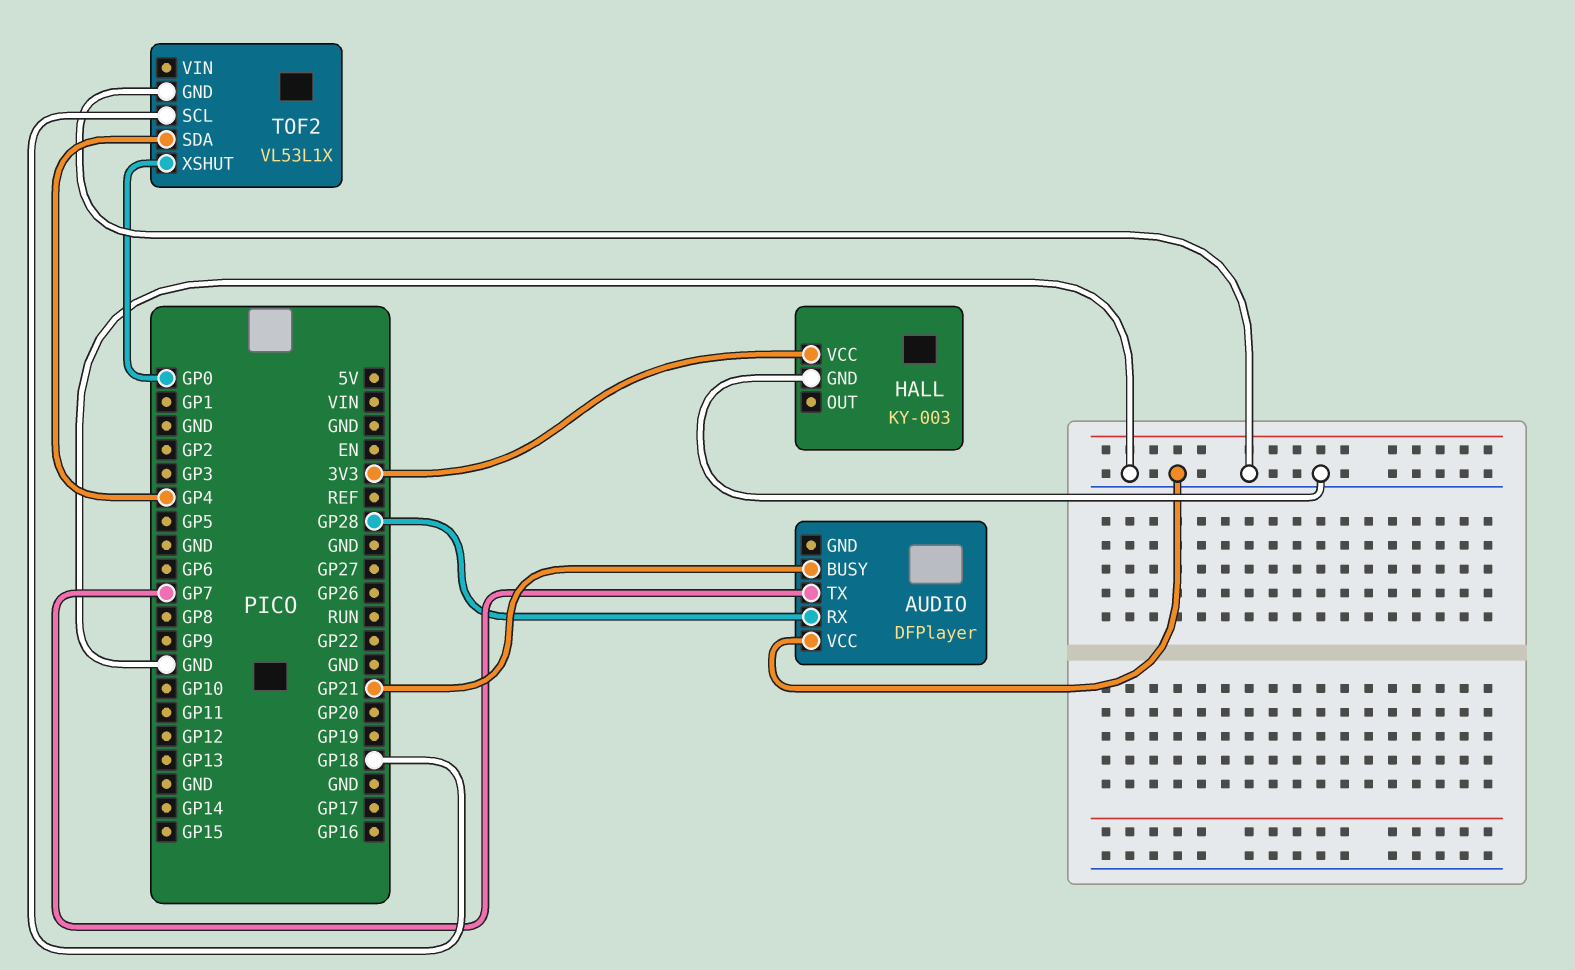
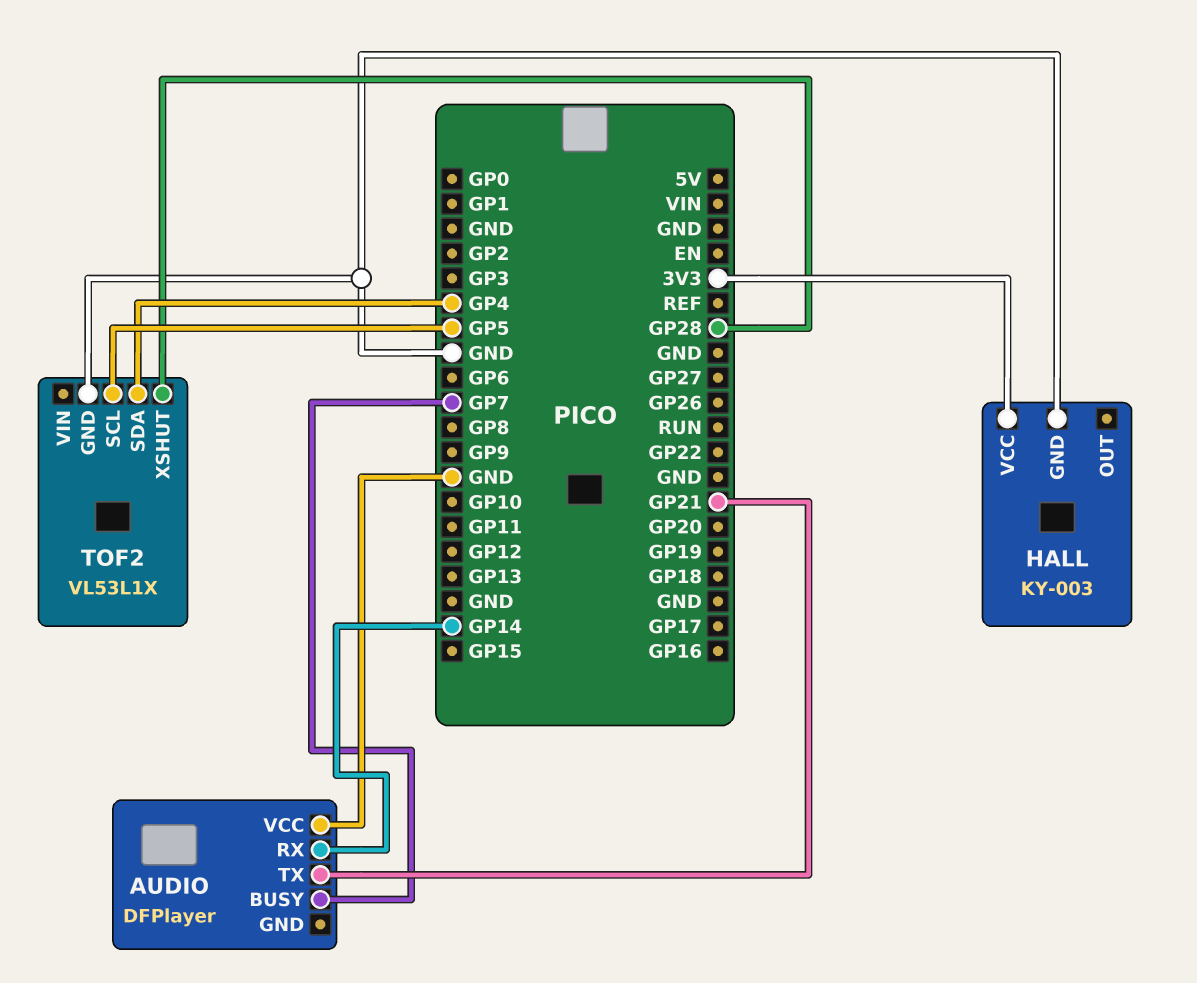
AUDIO pin BUSY: GP21 -> GP7
AUDIO pin RX: GP28 -> GP14
AUDIO pin TX: GP7 -> GP21
TOF2 pin SCL: GP18 -> GP5
TOF2 pin XSHUT: GP0 -> GP28

